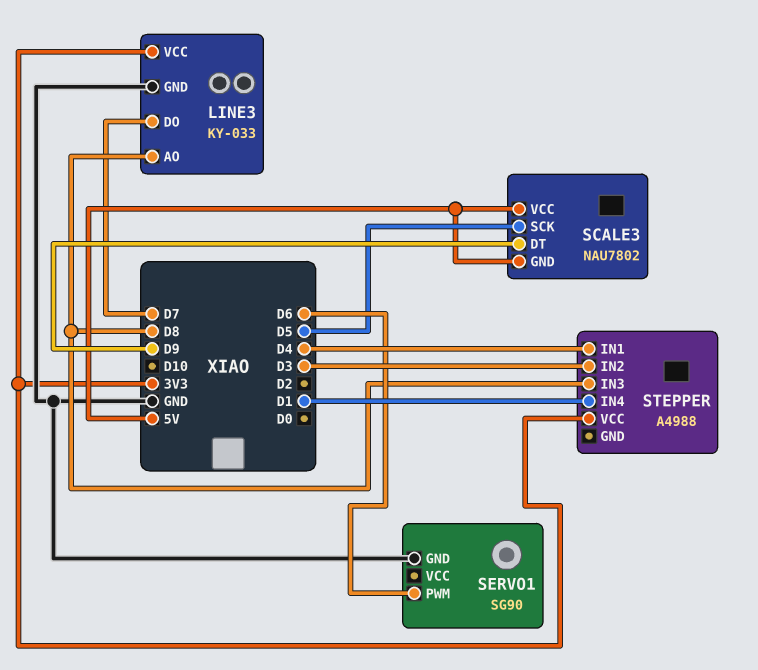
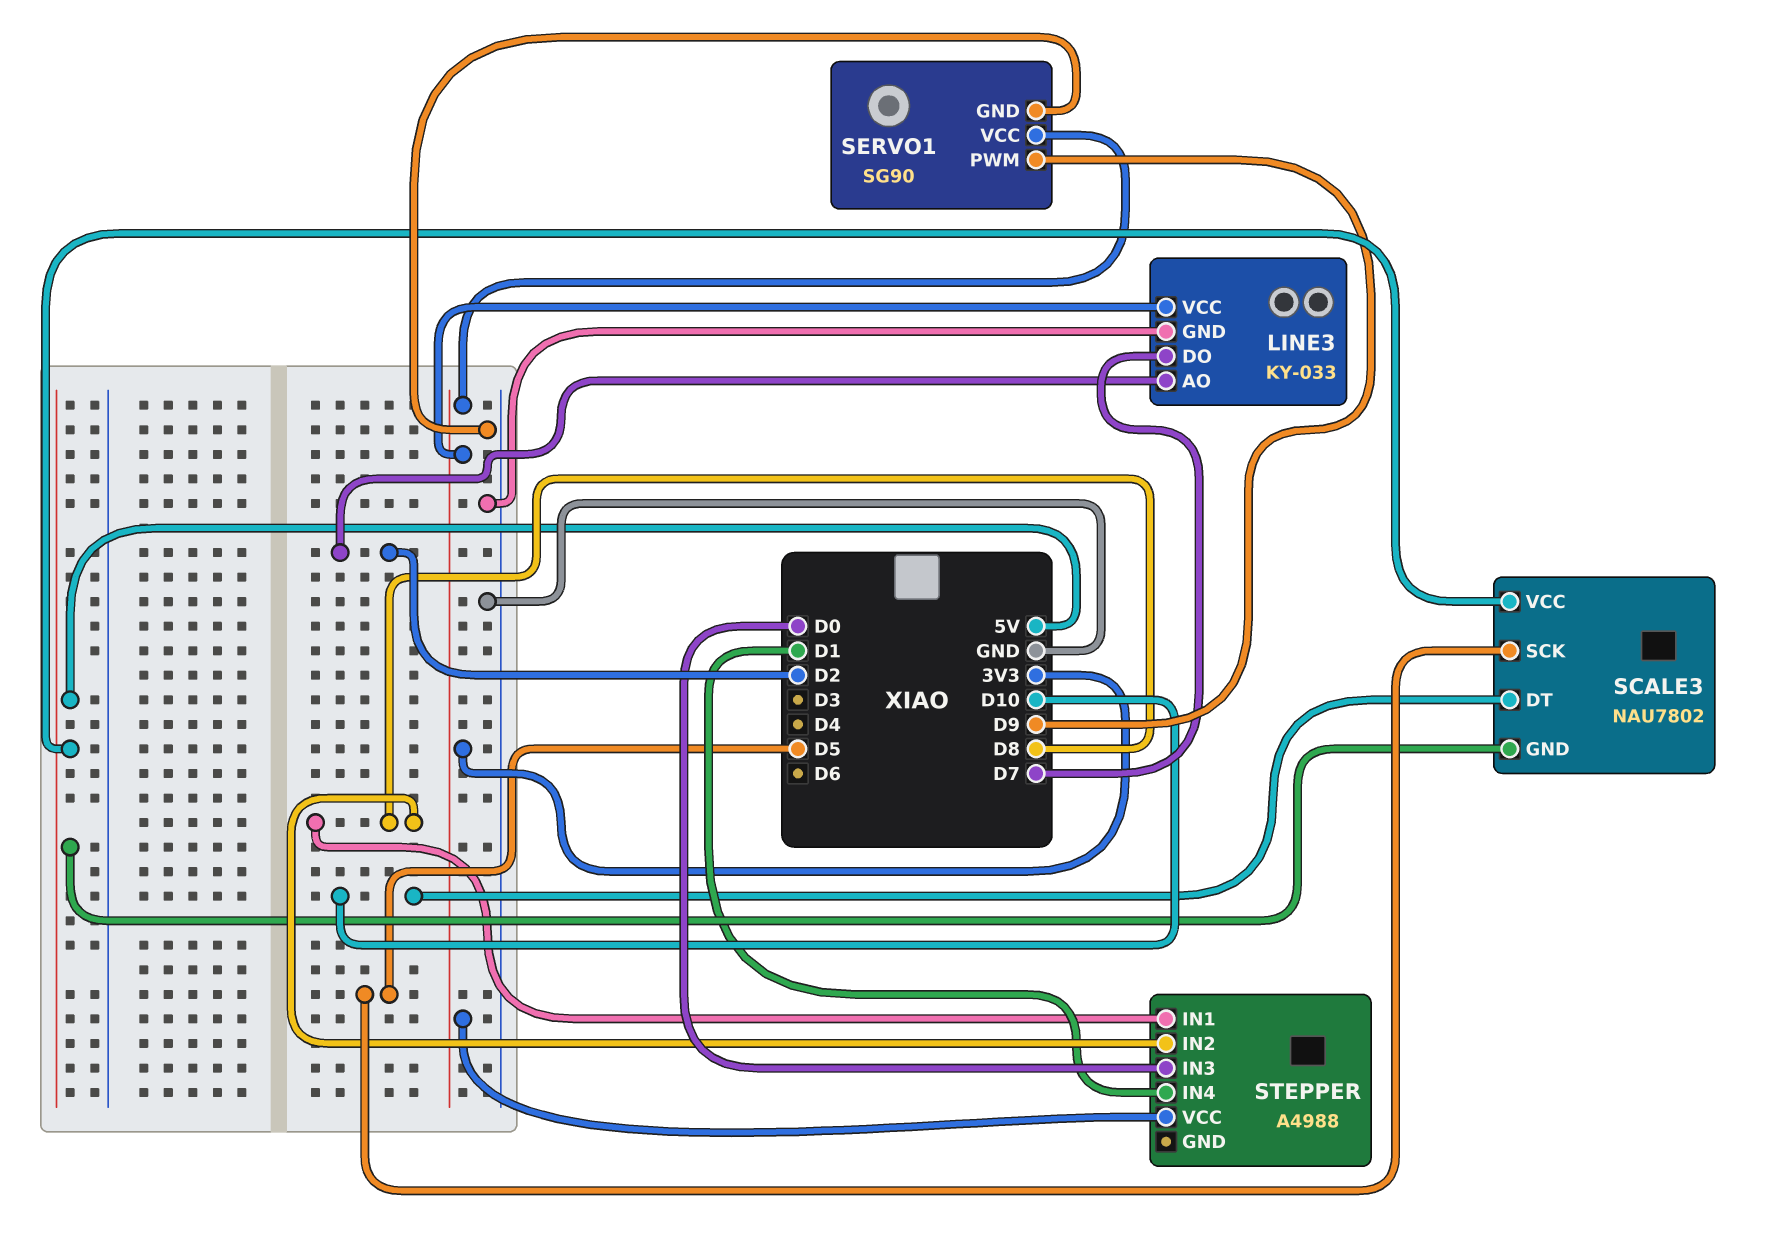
LINE3 pin AO: D8 -> D2
SCALE3 pin DT: D9 -> D10
SERVO1 pin PWM: D6 -> D9
SERVO1 pin VCC: none -> 3V3
STEPPER pin IN1: D4 -> D8
STEPPER pin IN2: D3 -> D8
STEPPER pin IN3: D8 -> D0

